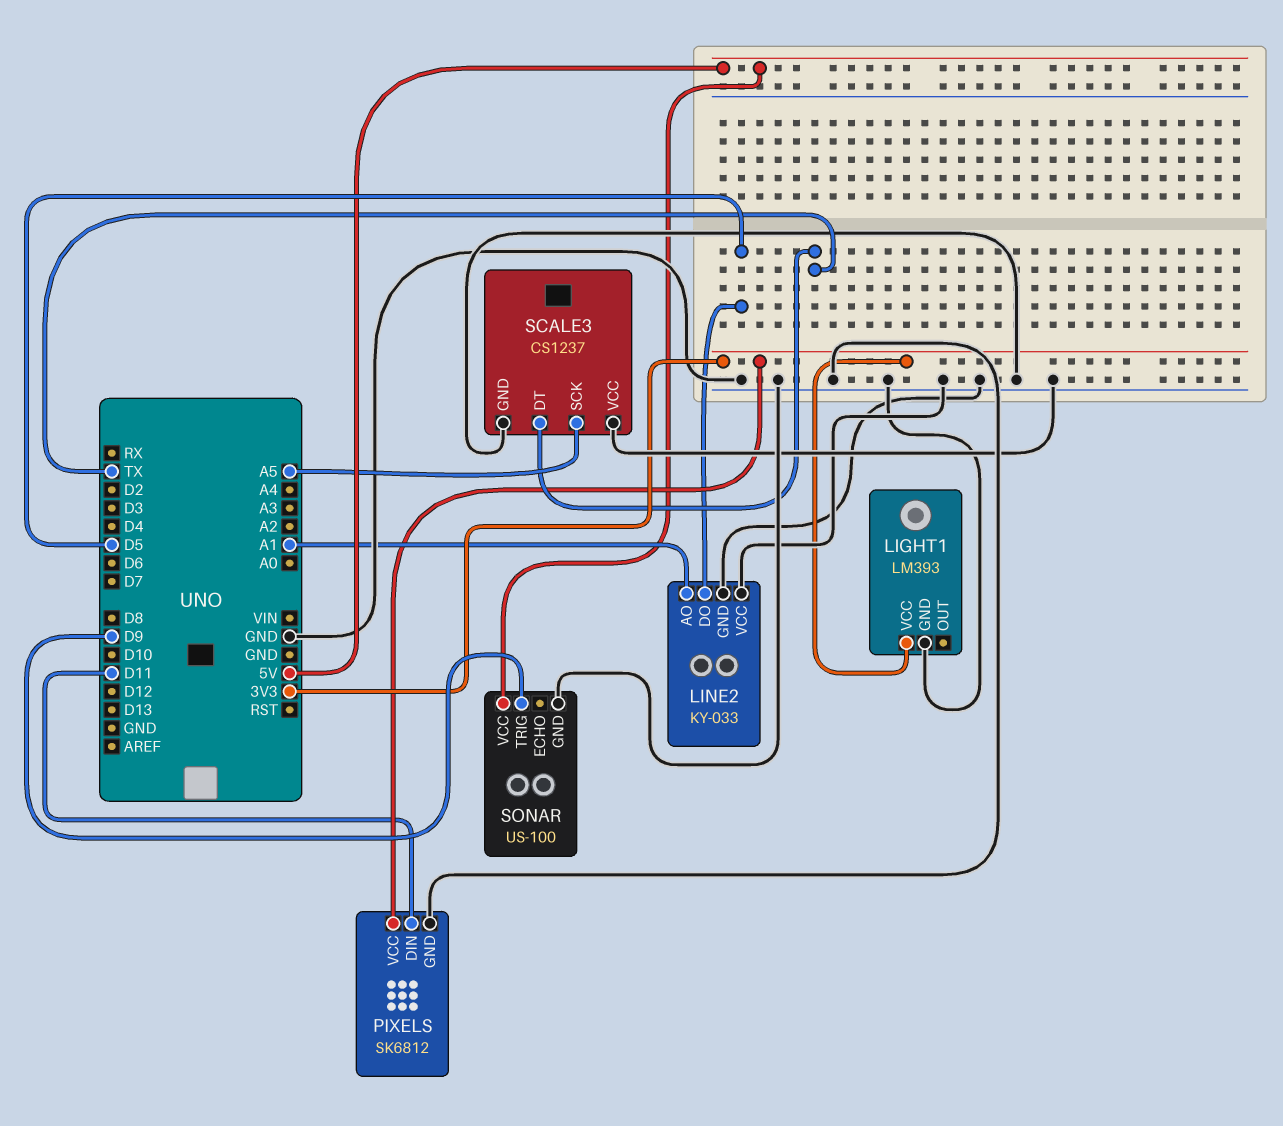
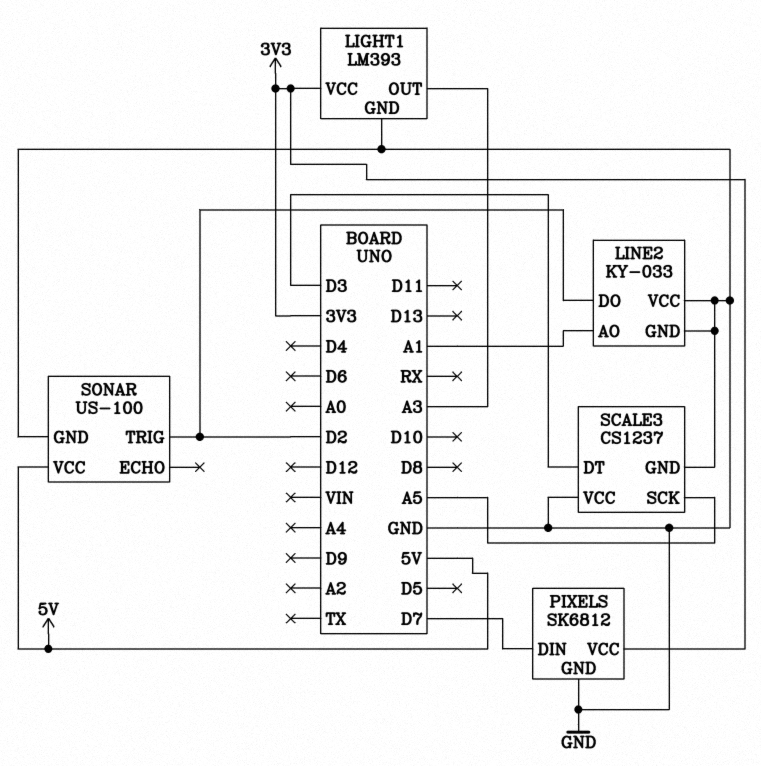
LIGHT1 pin OUT: none -> A3
LINE2 pin DO: D5 -> D2
PIXELS pin DIN: D11 -> D7
SCALE3 pin DT: TX -> D3
SONAR pin TRIG: D9 -> D2

